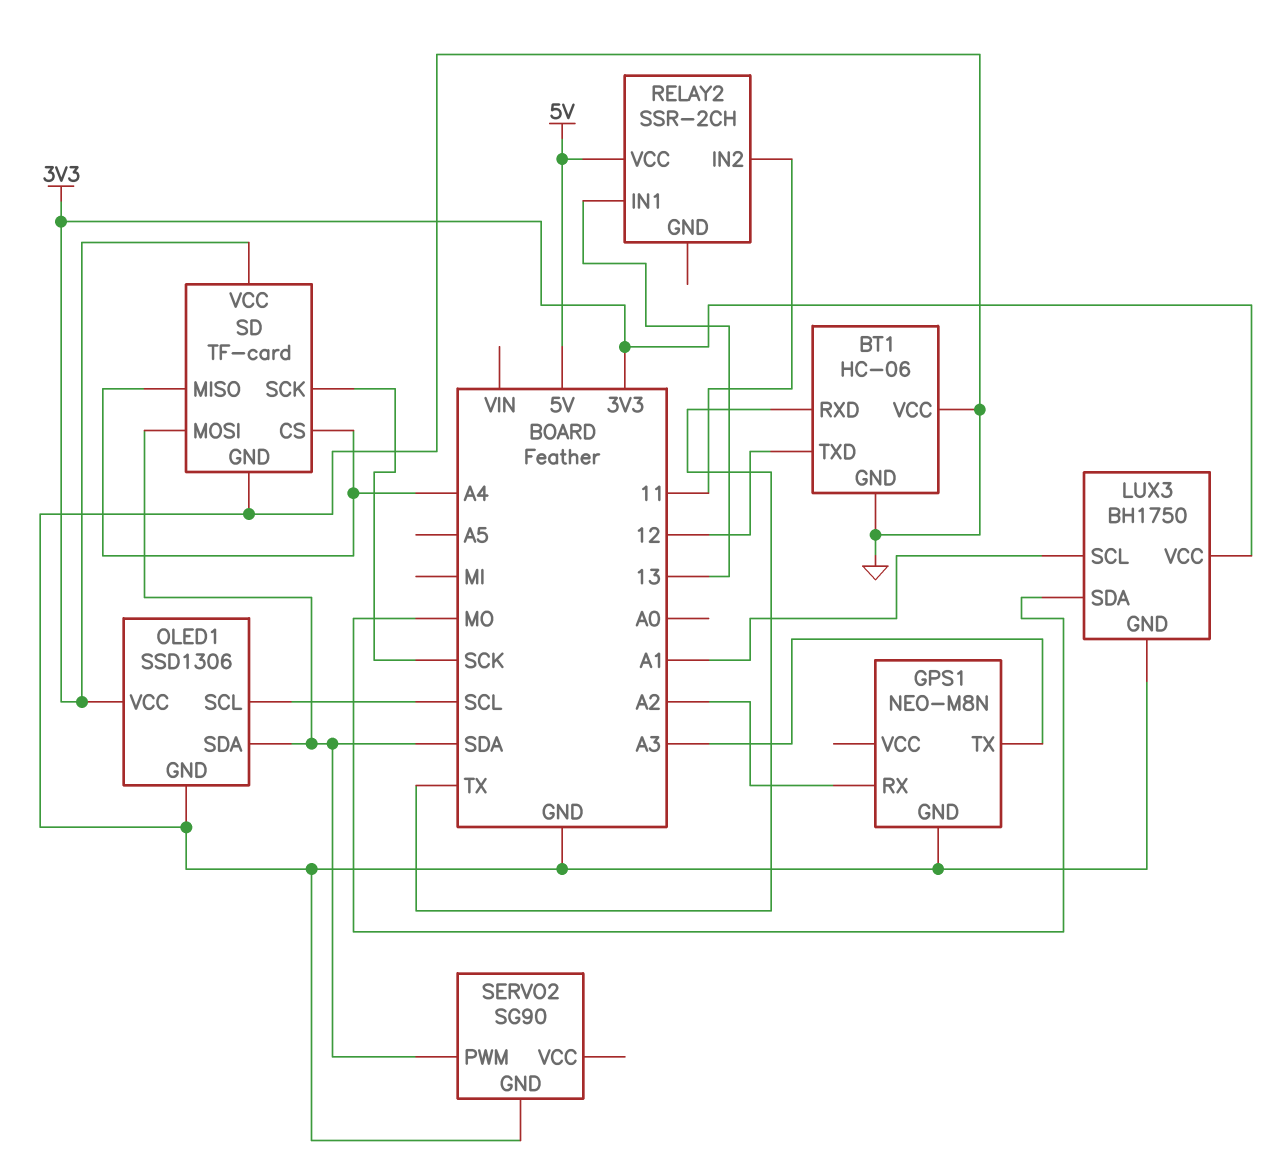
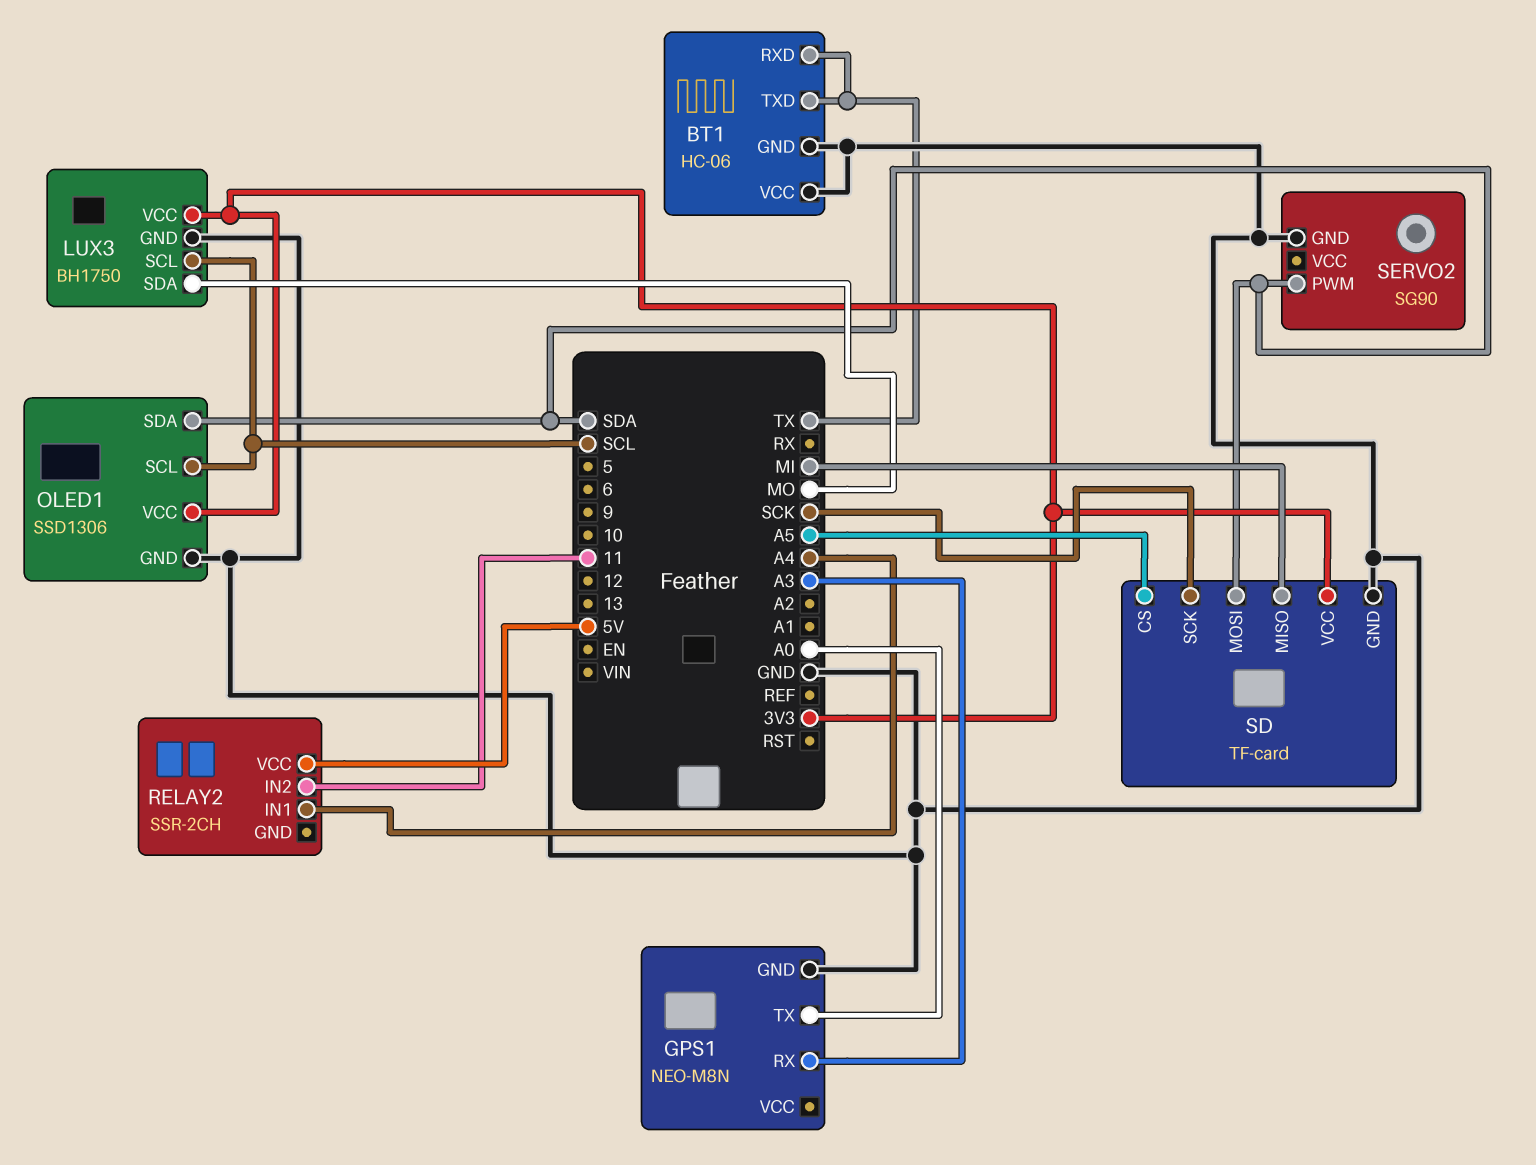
BT1 pin TXD: 12 -> TX
GPS1 pin RX: A2 -> A3
GPS1 pin TX: A3 -> A0
LUX3 pin SCL: A1 -> SCL
RELAY2 pin IN1: 13 -> A4
SD pin CS: A4 -> A5
SD pin MISO: A4 -> MI

